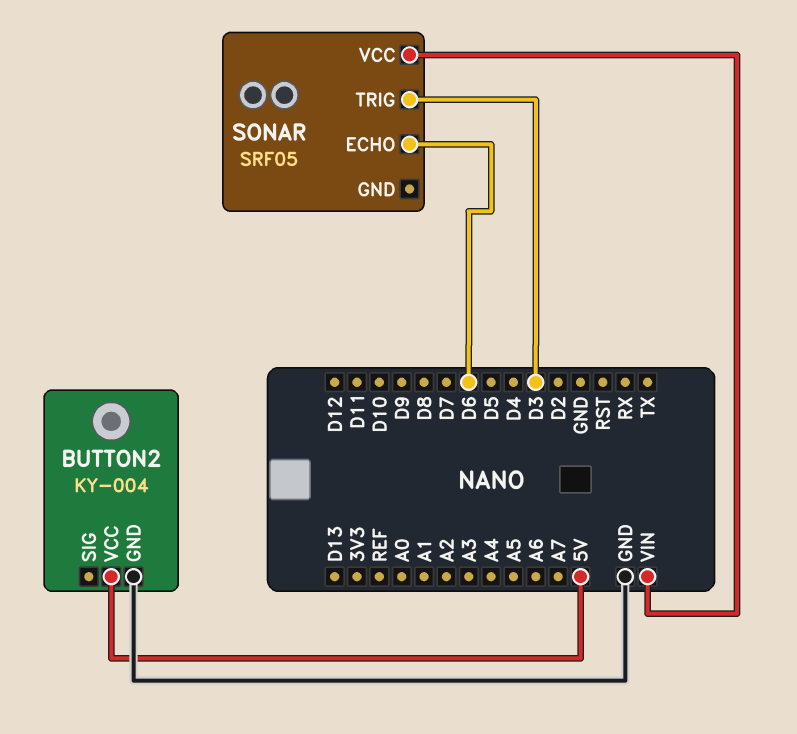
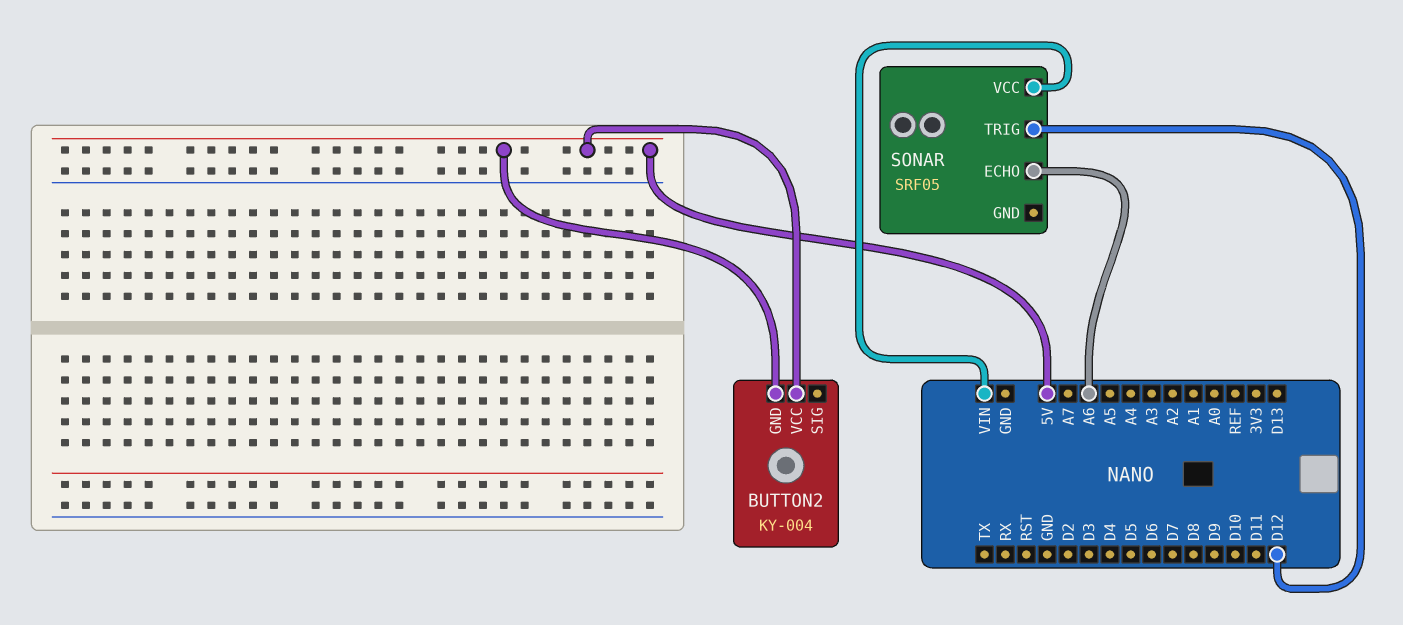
BUTTON2 pin GND: GND -> 5V
SONAR pin ECHO: D6 -> A6
SONAR pin TRIG: D3 -> D12

